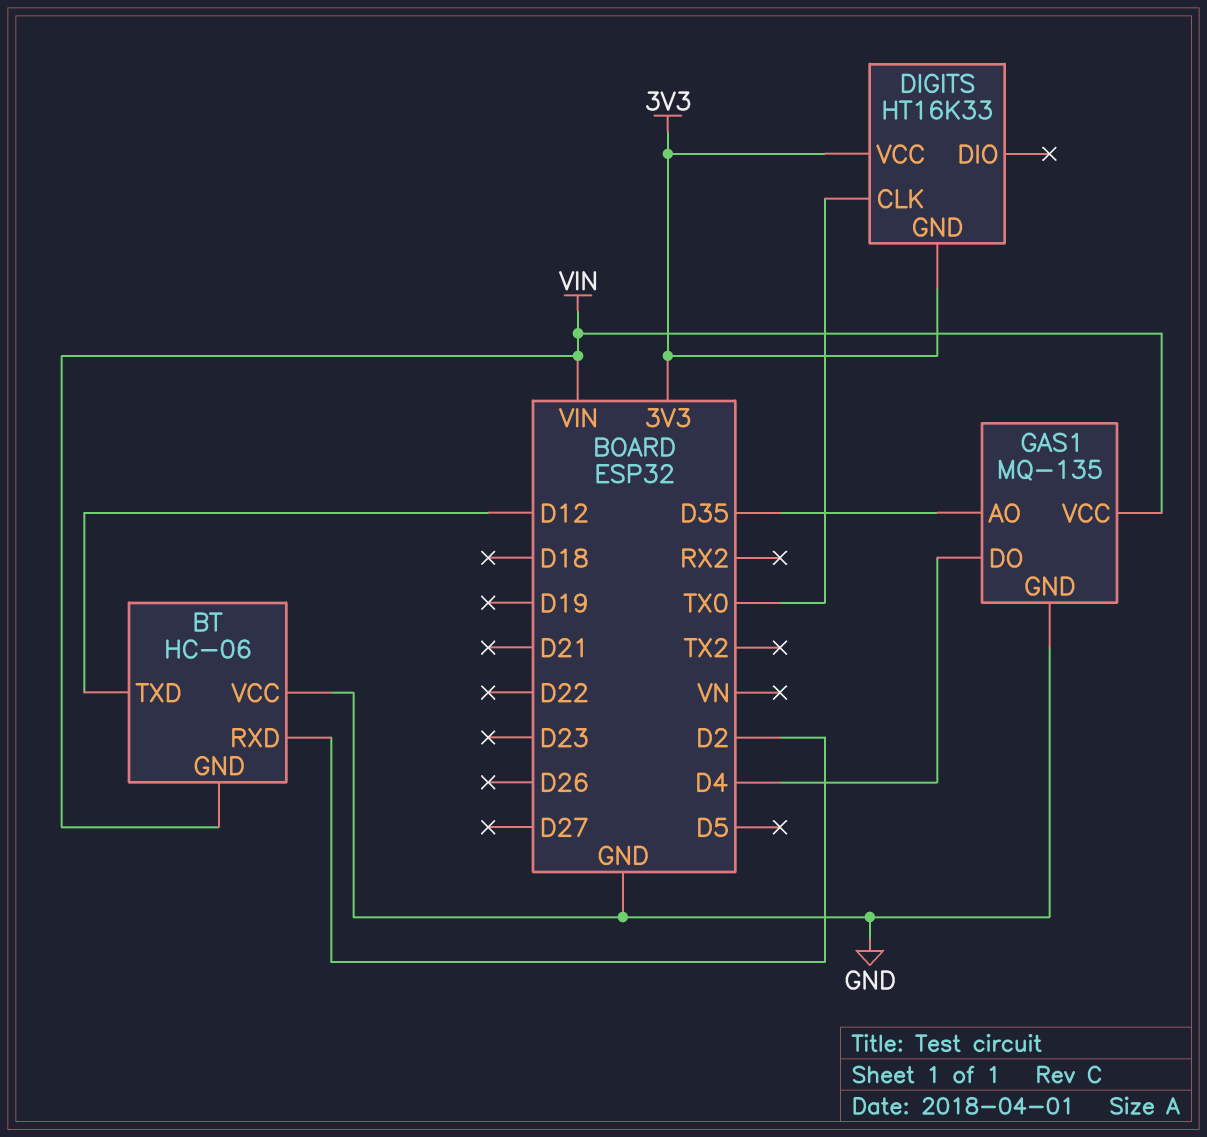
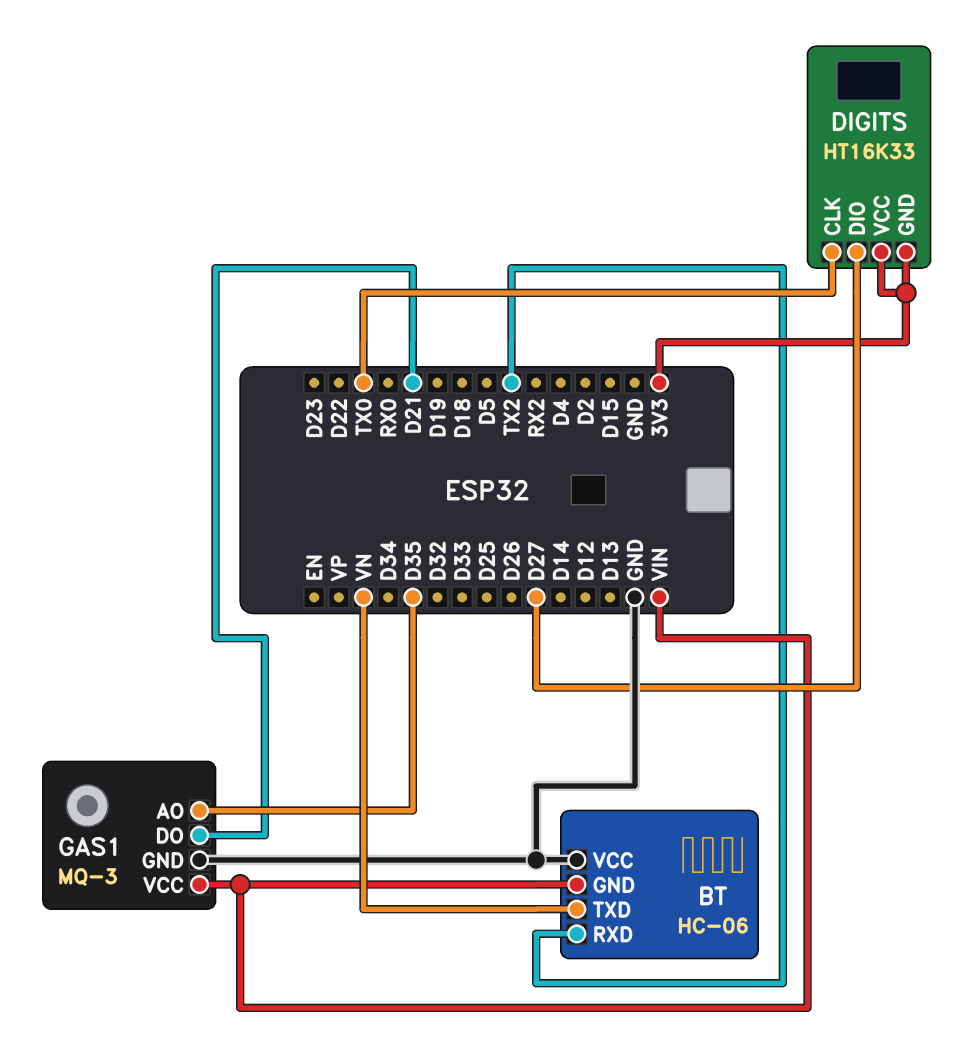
BT pin RXD: D2 -> TX2
BT pin TXD: D12 -> VN
DIGITS pin DIO: none -> D27
GAS1: MQ-135 -> MQ-3
GAS1 pin DO: D4 -> D21

